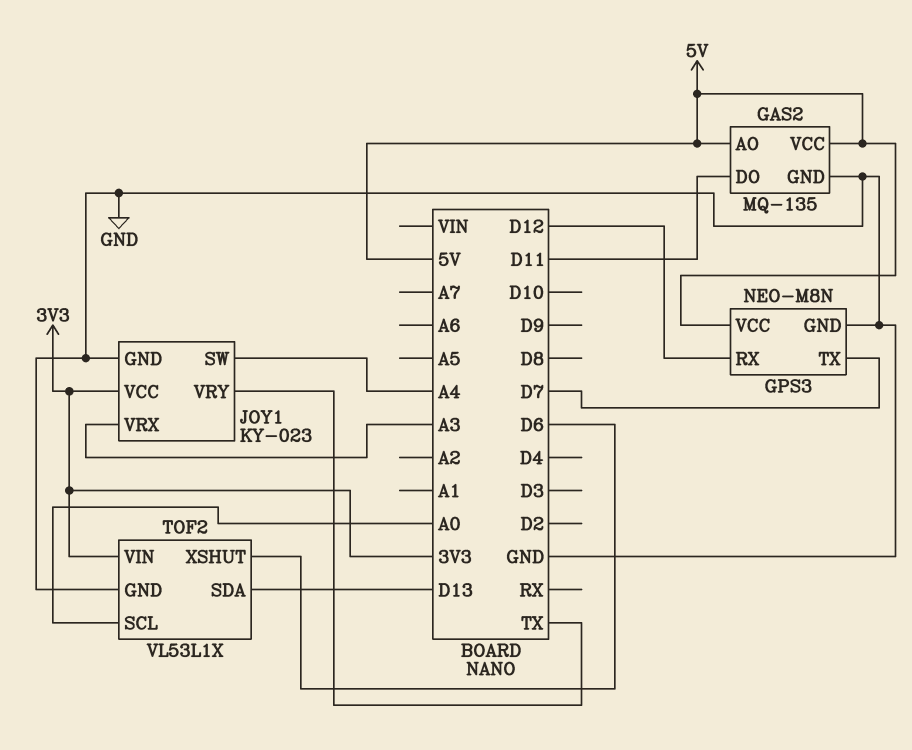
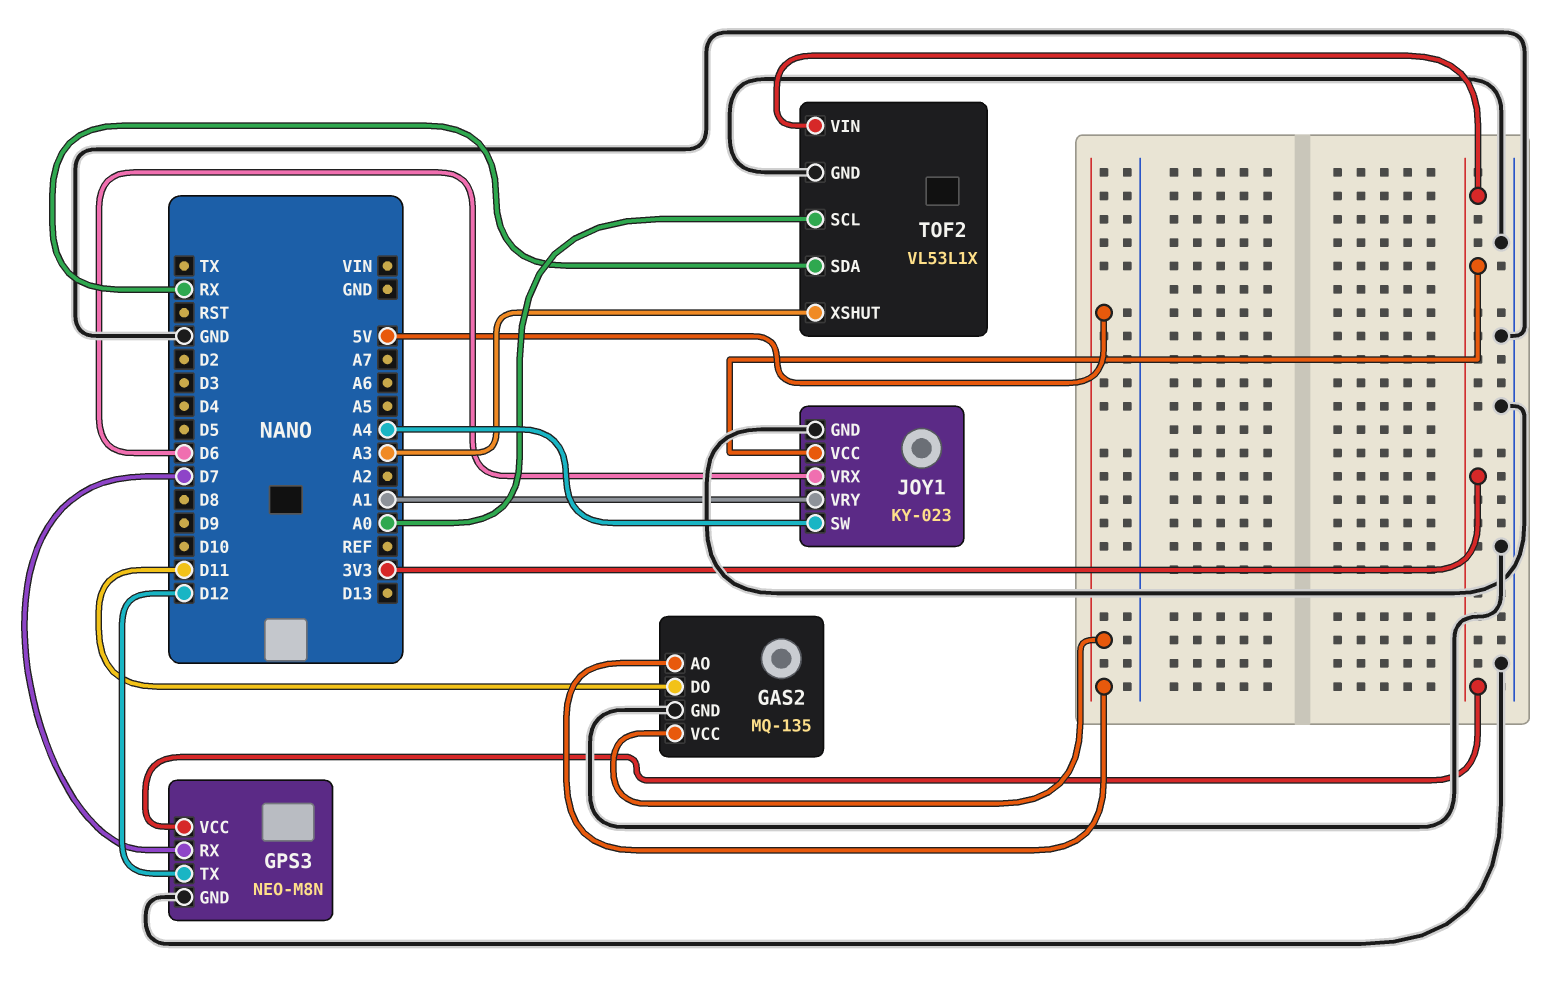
GPS3 pin RX: D12 -> D7
GPS3 pin TX: D7 -> D12
GPS3 pin VCC: 5V -> 3V3
JOY1 pin VRX: A3 -> D6
JOY1 pin VRY: TX -> A1
TOF2 pin SDA: D13 -> RX
TOF2 pin XSHUT: D6 -> A3

